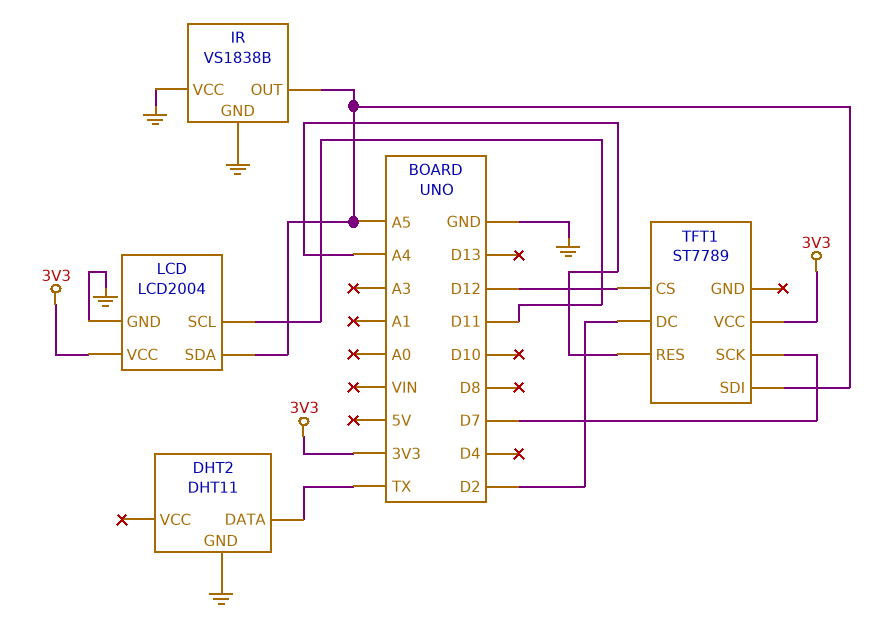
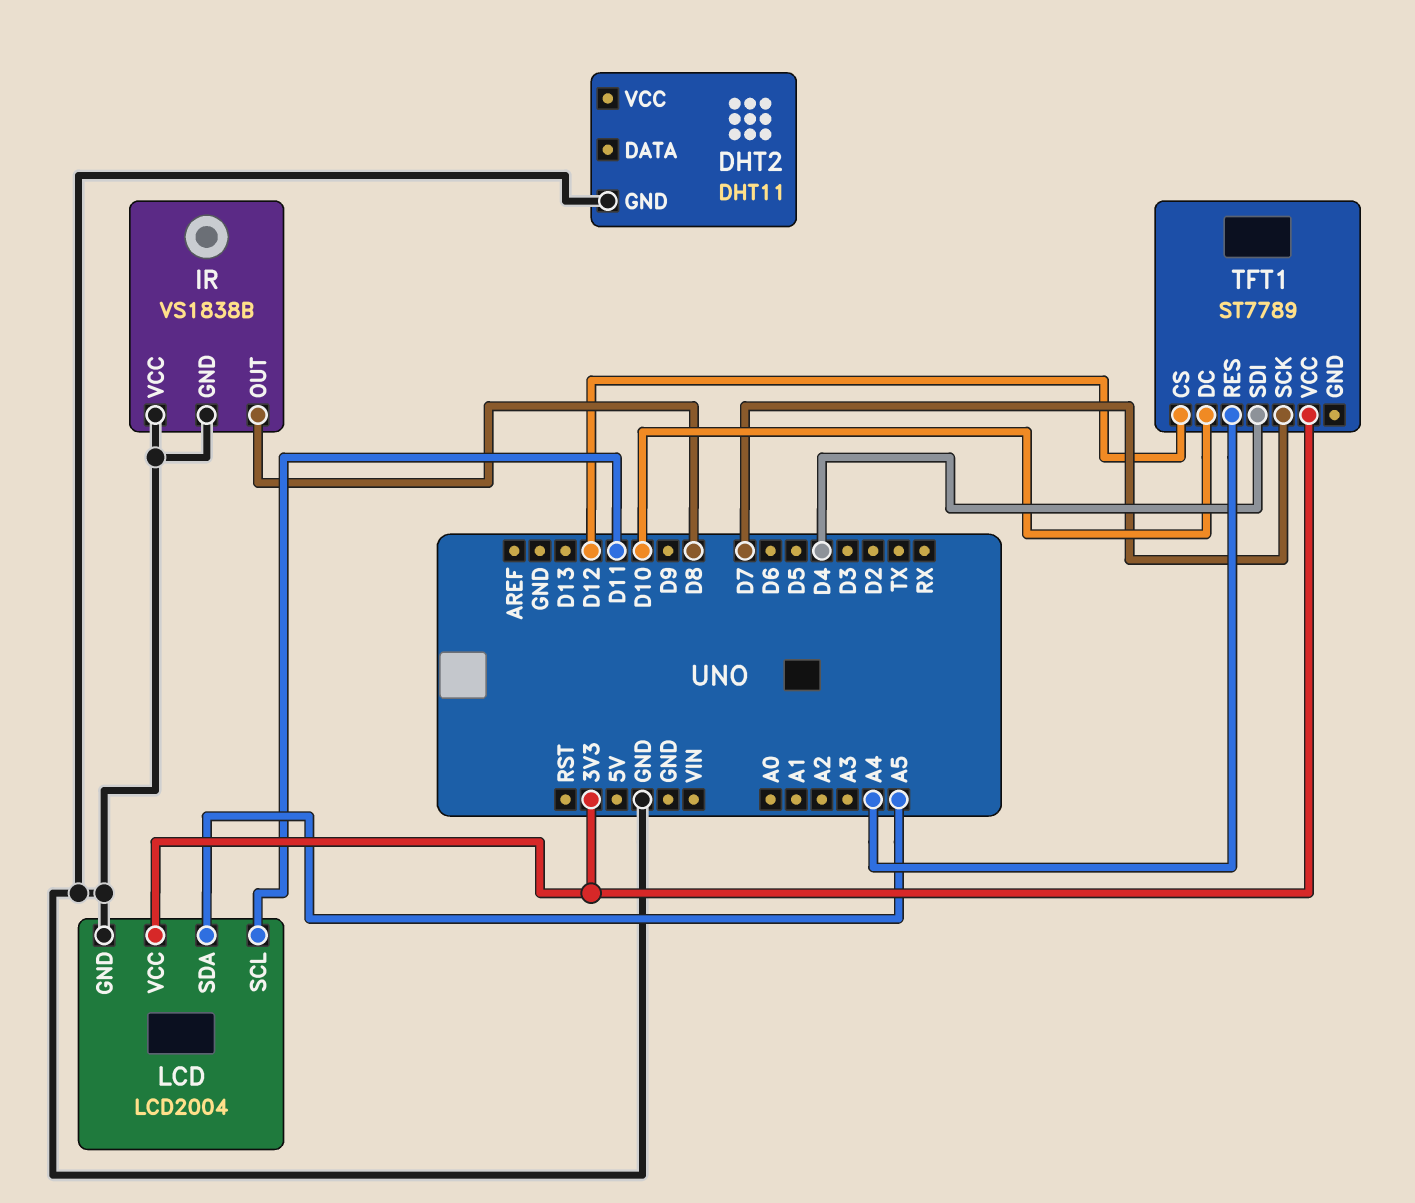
DHT2 pin DATA: TX -> none
IR pin OUT: A5 -> D8
TFT1 pin DC: D2 -> D10
TFT1 pin SDI: A5 -> D4

